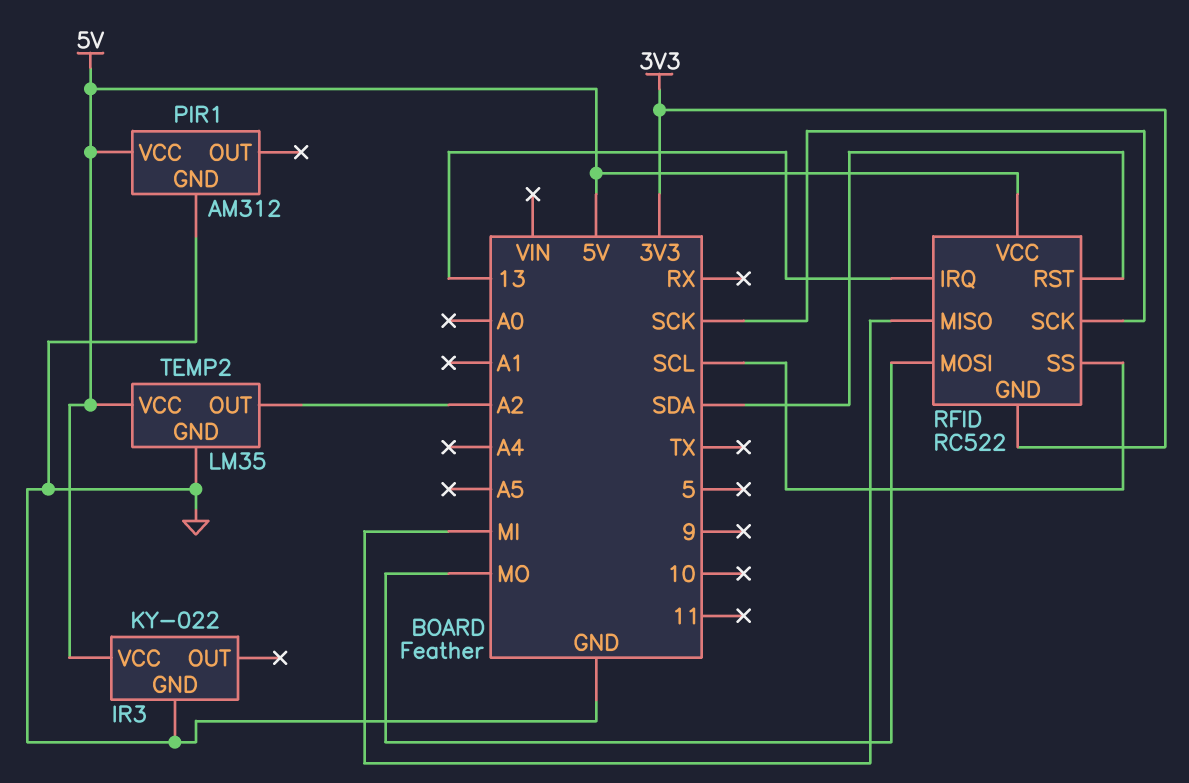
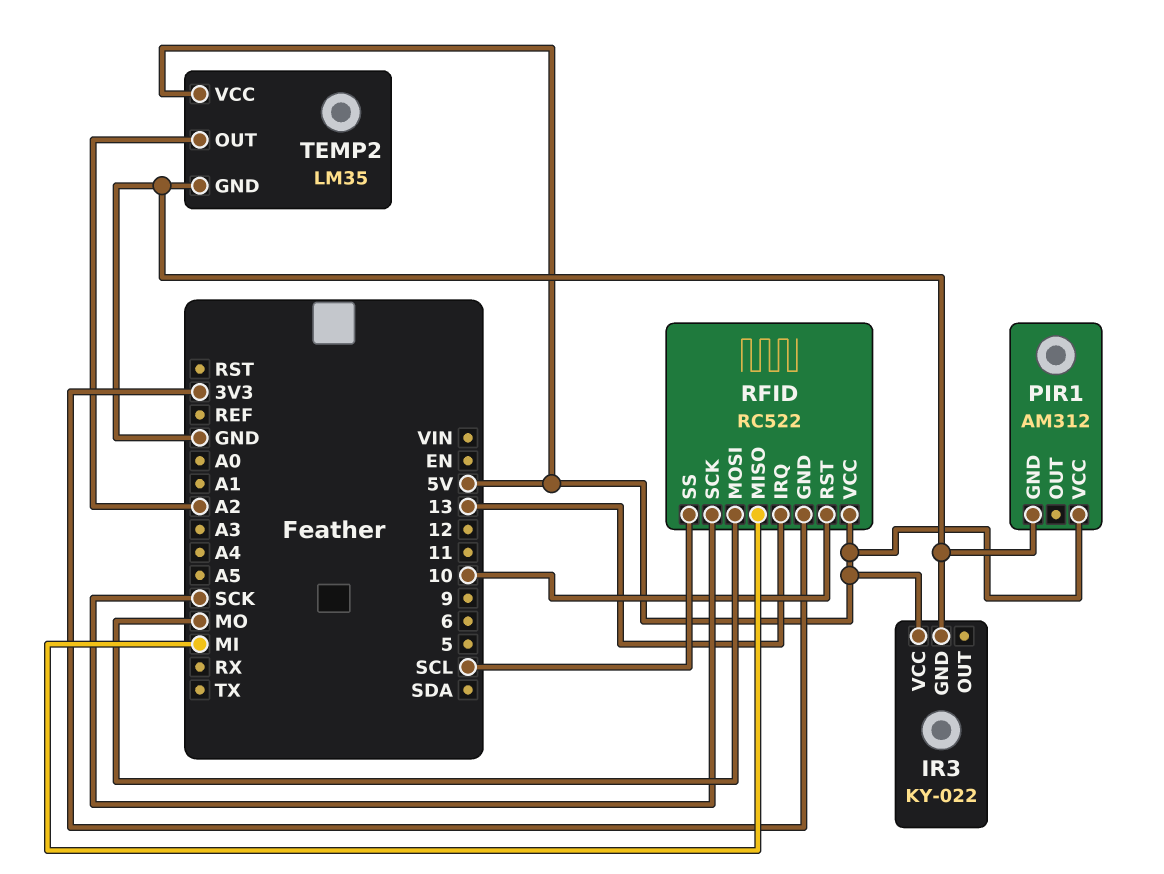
RFID pin RST: SDA -> 10

